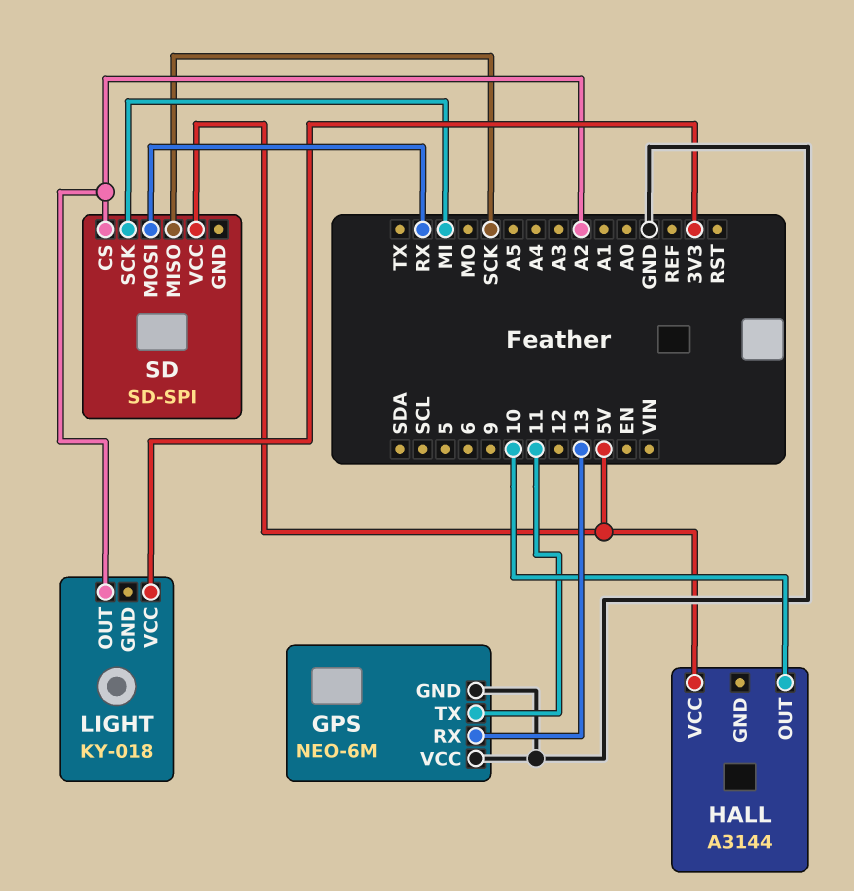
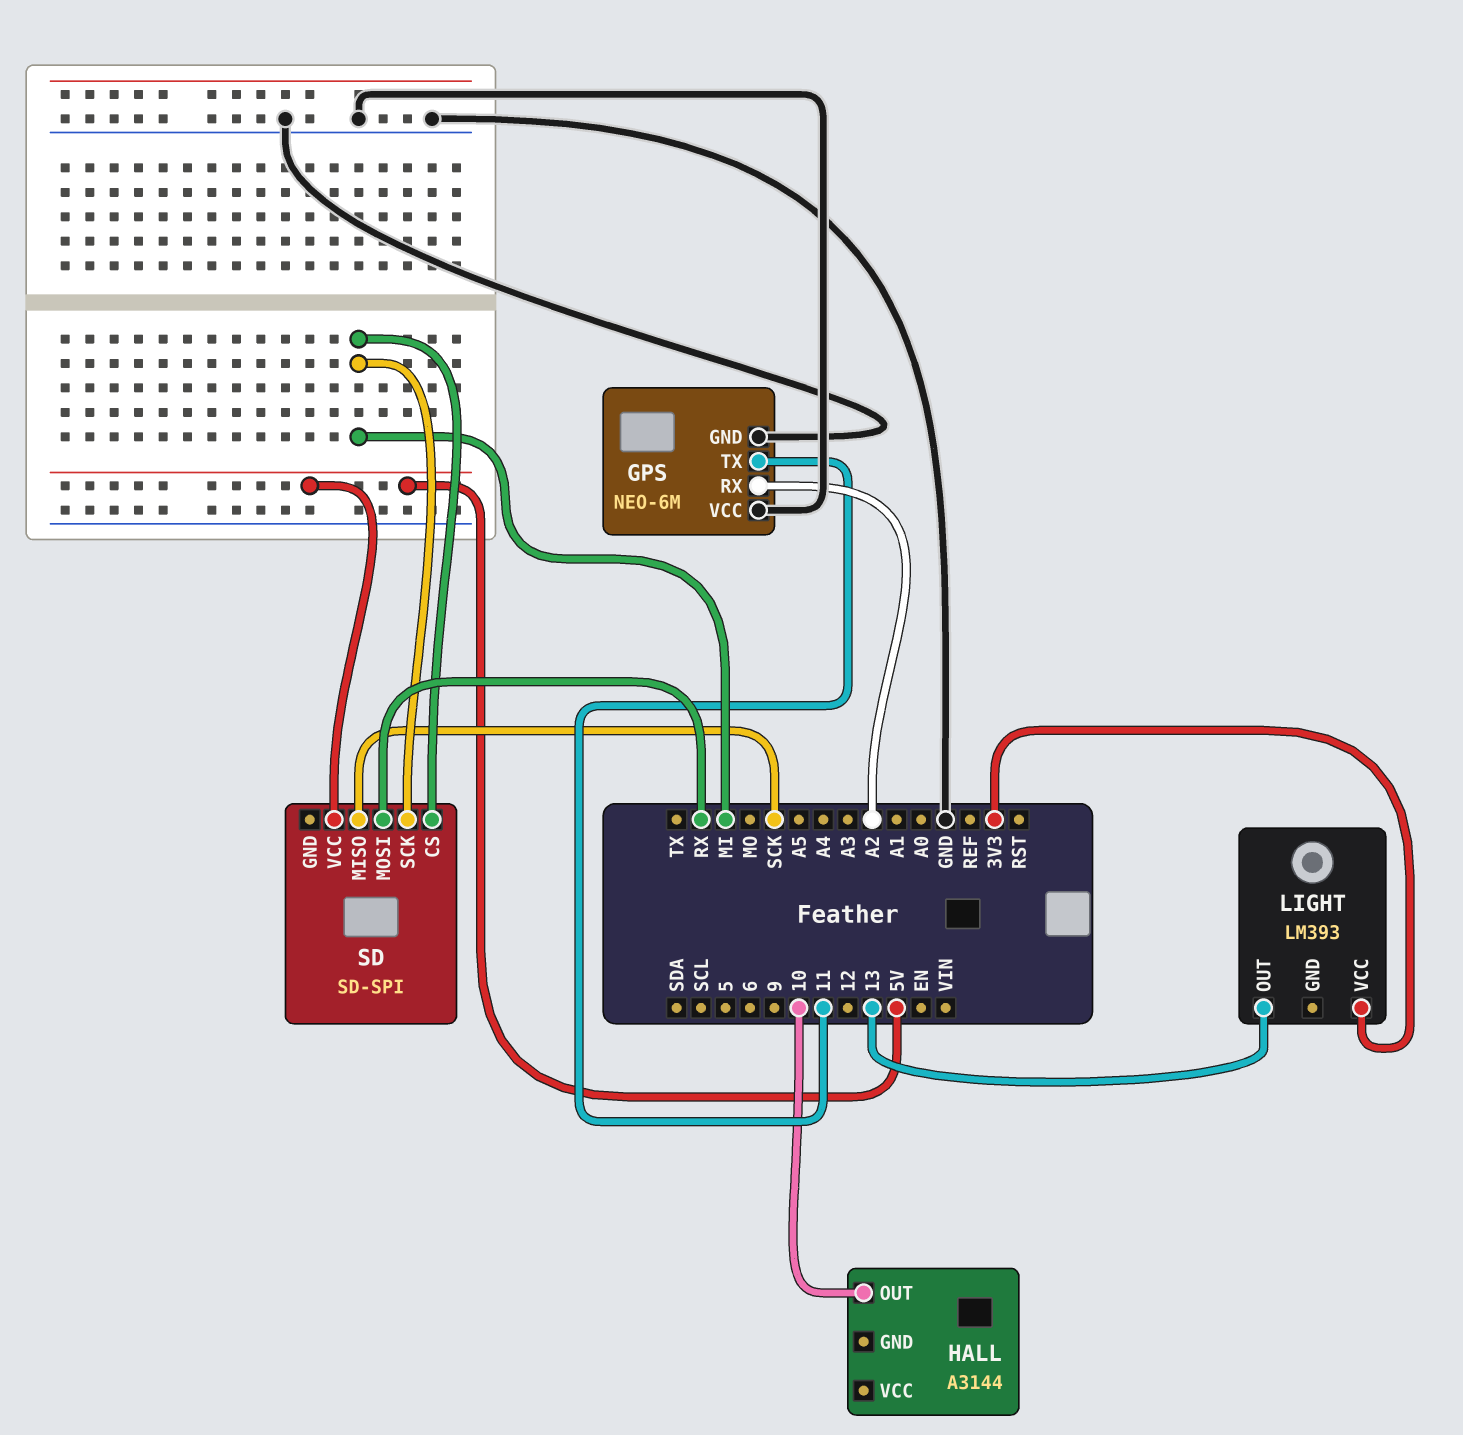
GPS pin RX: 13 -> A2
HALL pin VCC: 5V -> none
LIGHT: KY-018 -> LM393
LIGHT pin OUT: A2 -> 13
SD pin CS: A2 -> MI

